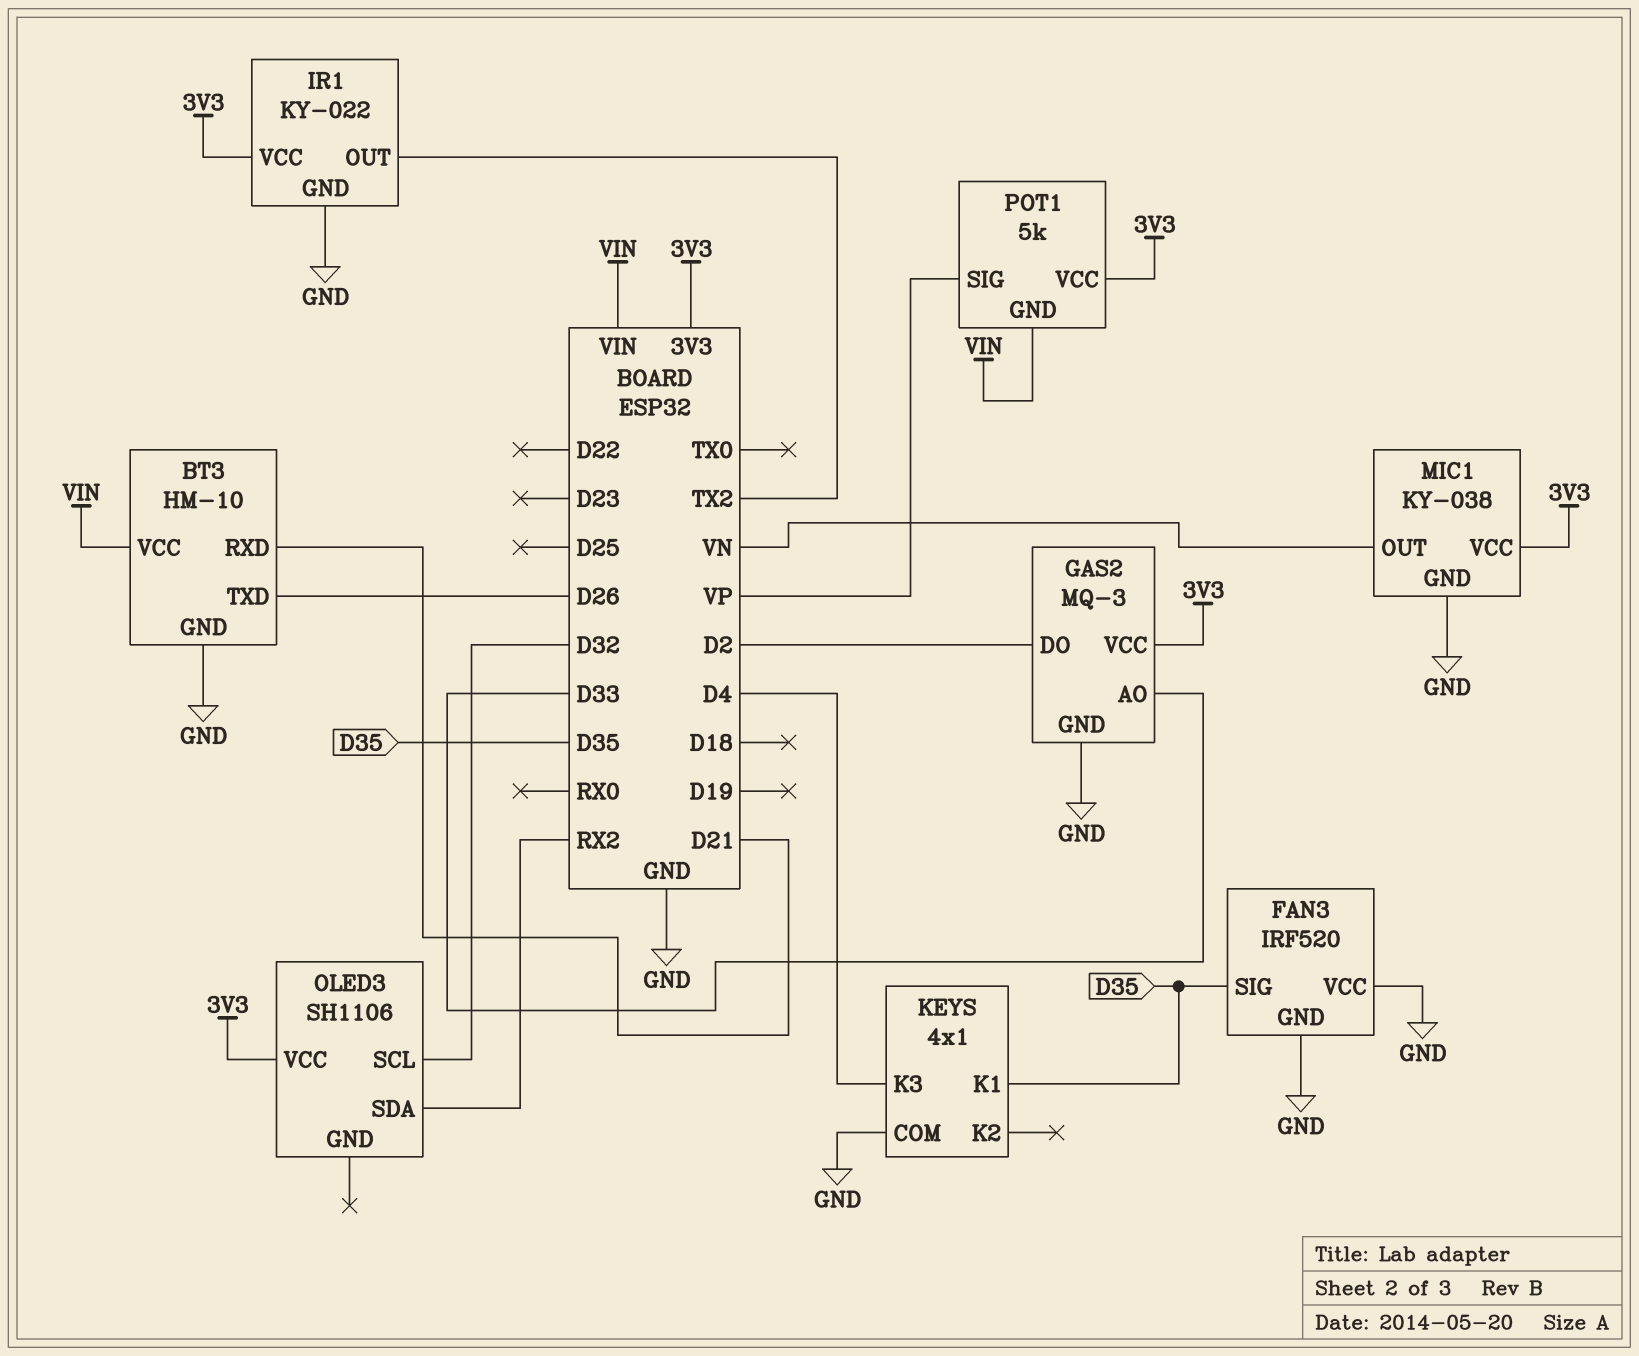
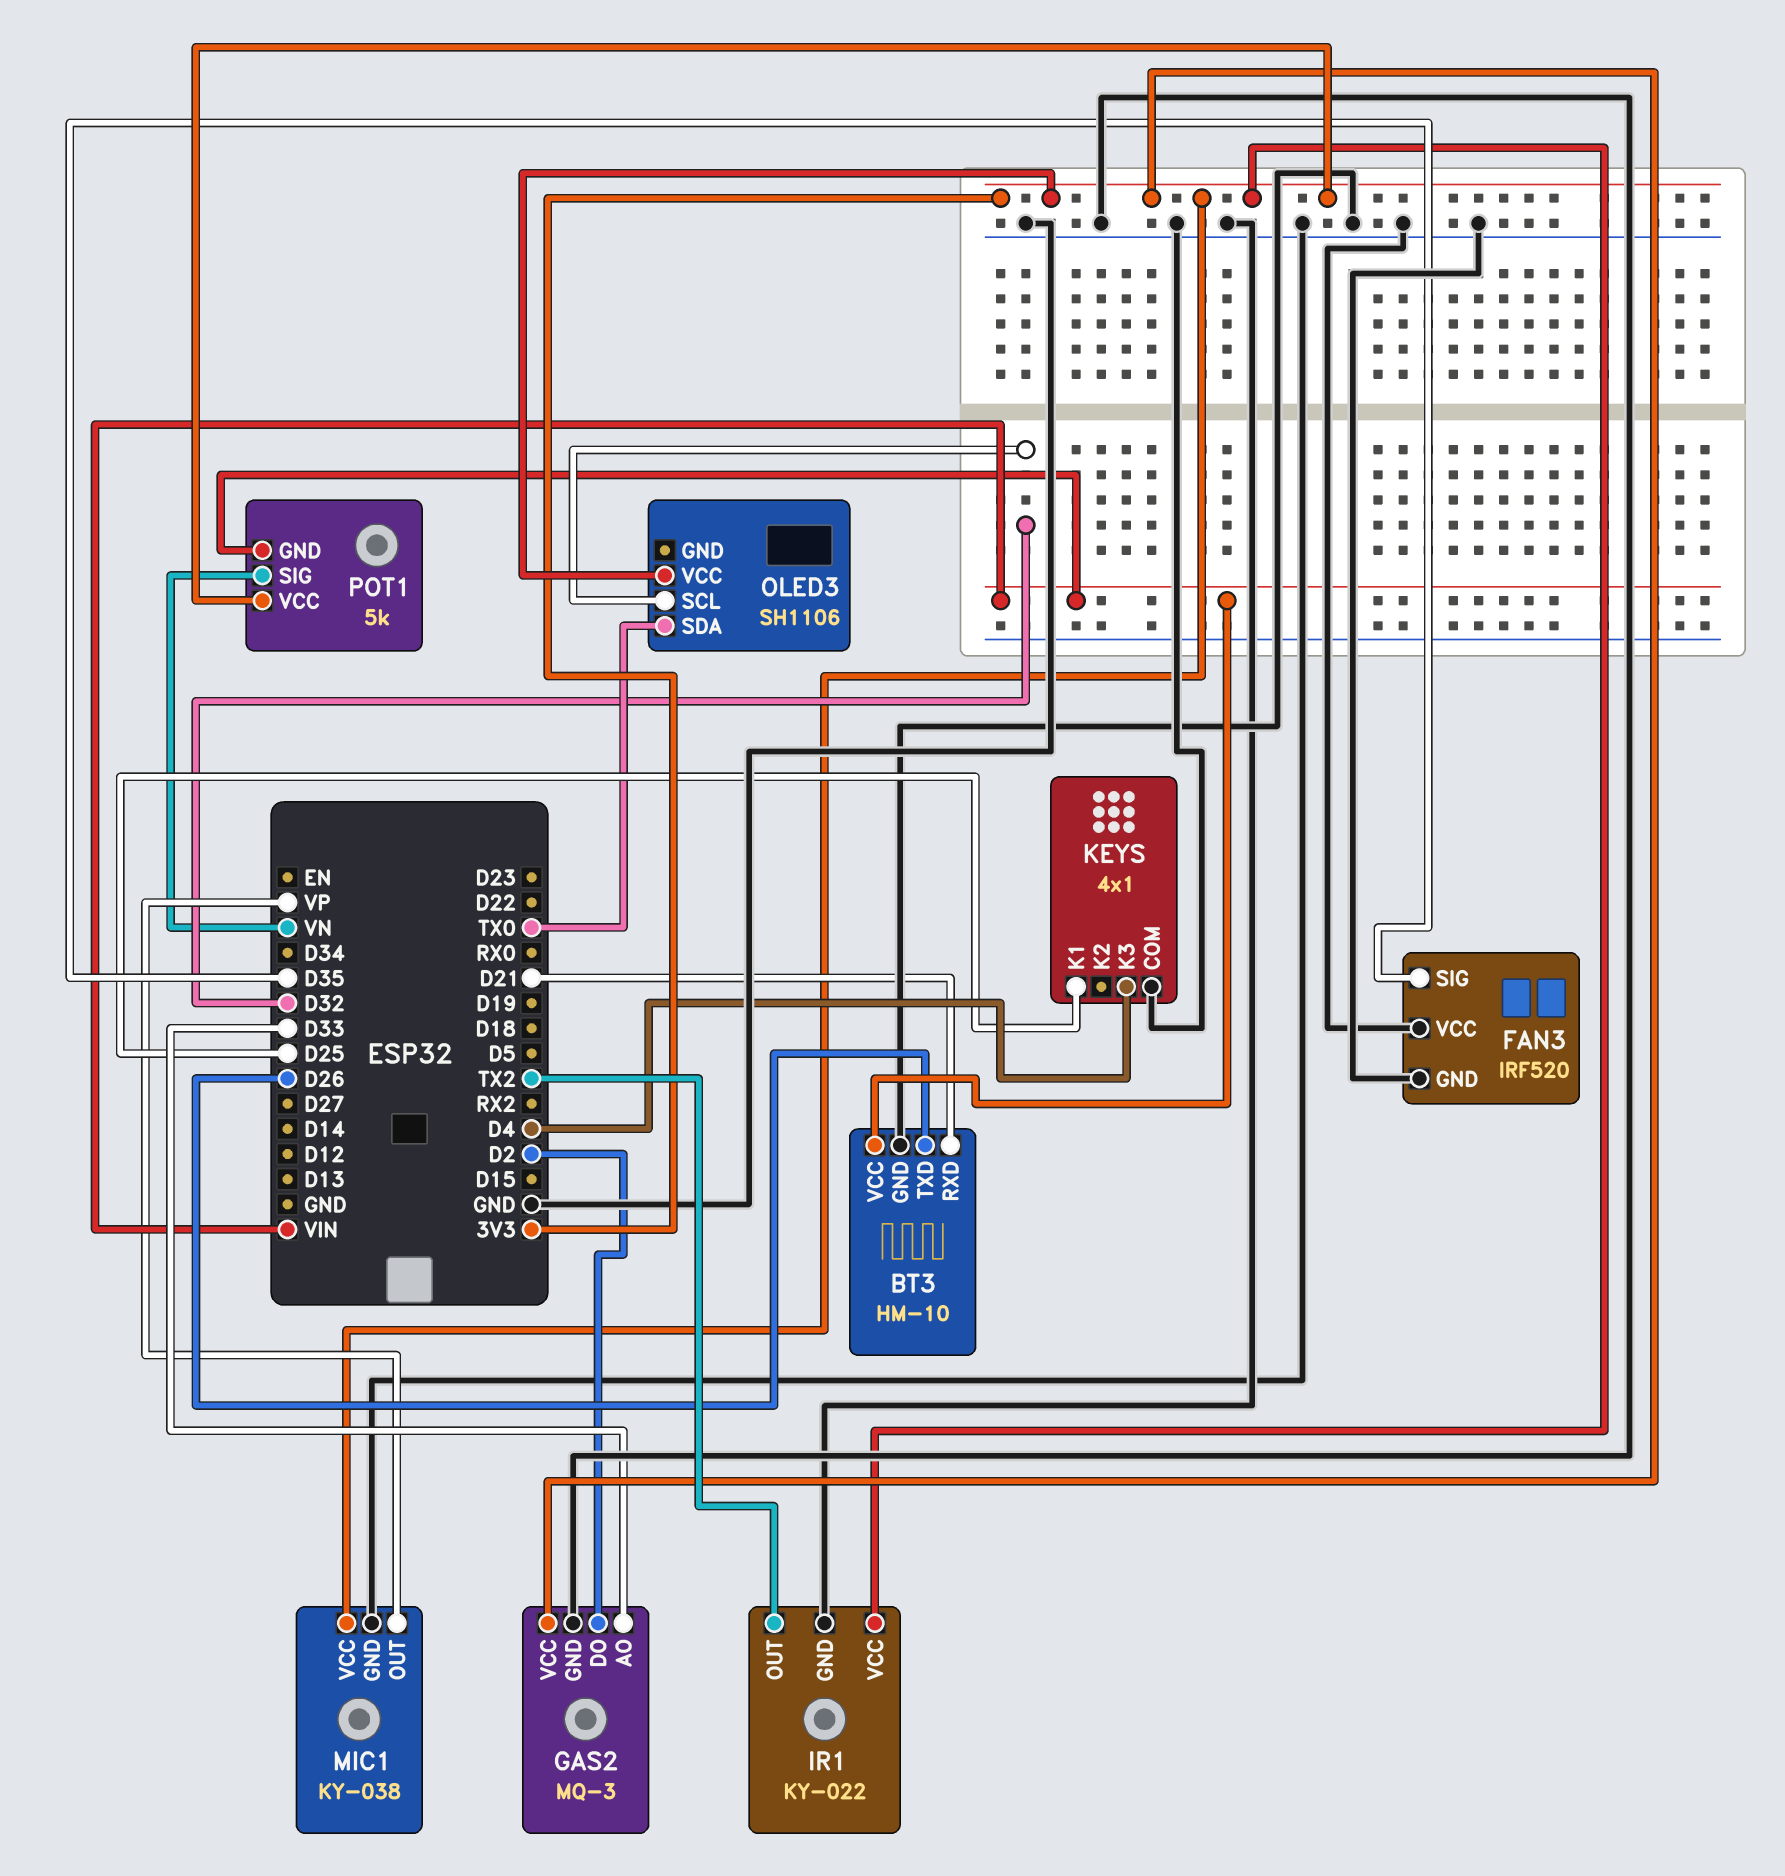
KEYS pin K1: D35 -> D25
MIC1 pin OUT: VN -> VP
OLED3 pin SDA: RX2 -> TX0
POT1 pin SIG: VP -> VN

